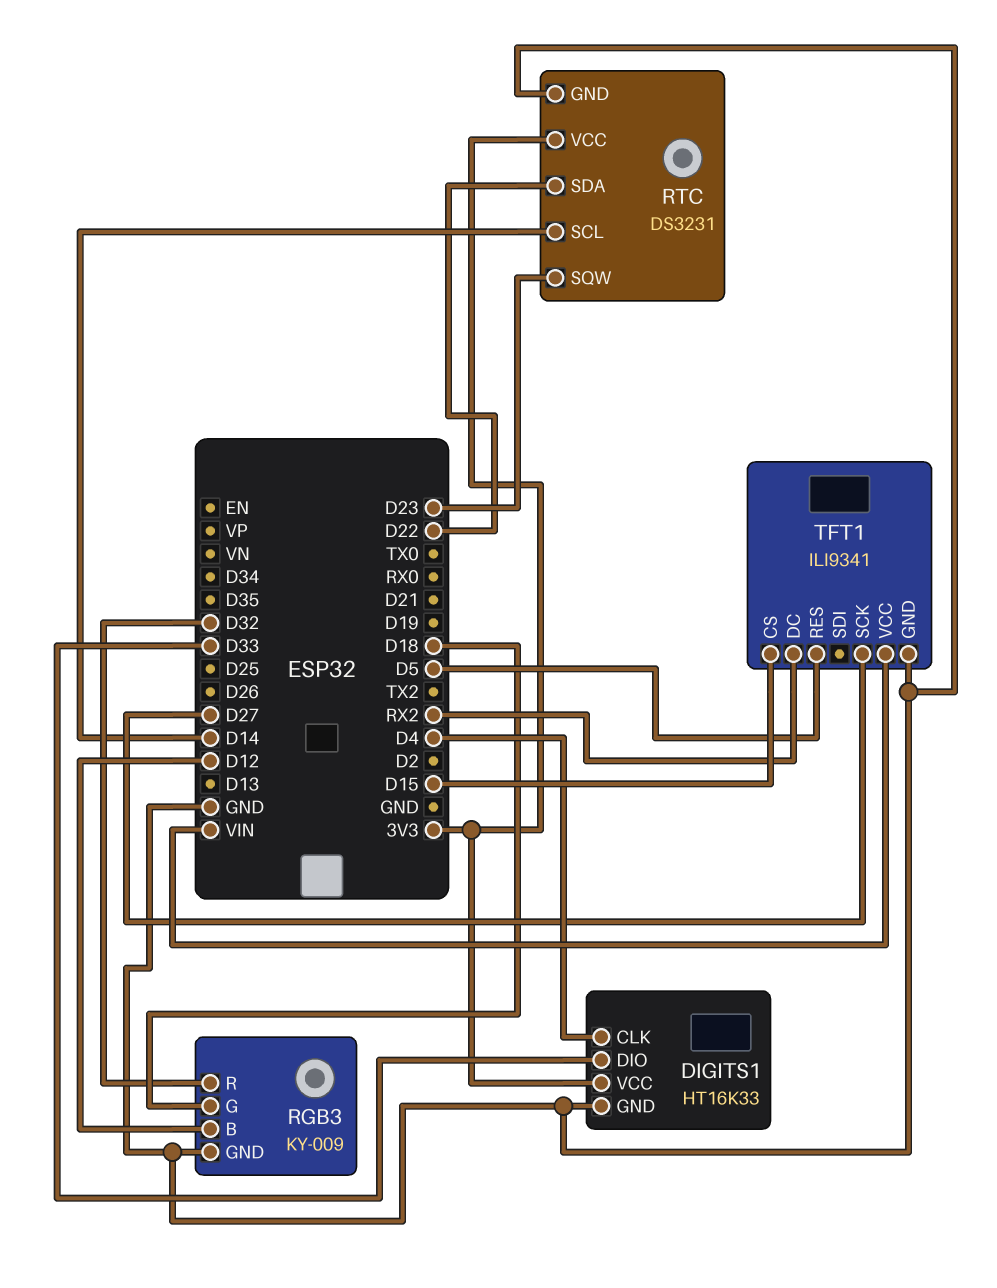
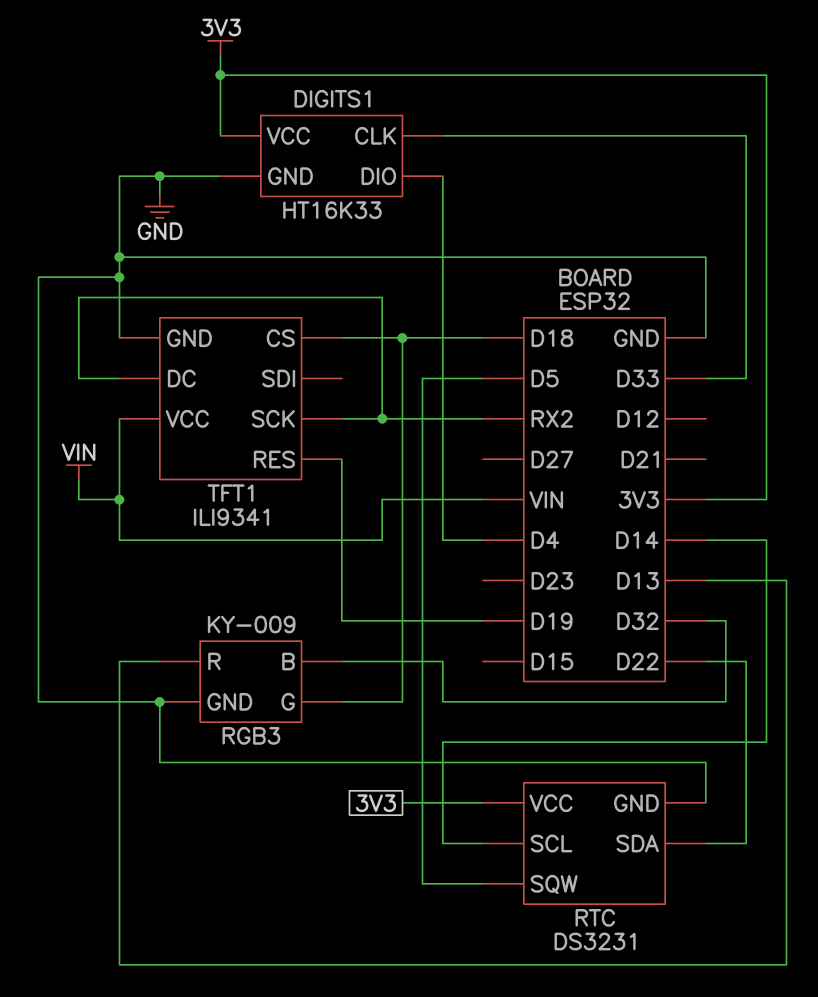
DIGITS1 pin CLK: D4 -> D33
DIGITS1 pin DIO: D33 -> D4
RGB3 pin B: D12 -> D32
RGB3 pin R: D32 -> D13
RTC pin SQW: D23 -> D5
TFT1 pin CS: D15 -> D18
TFT1 pin RES: D5 -> D19
TFT1 pin SCK: D27 -> RX2

